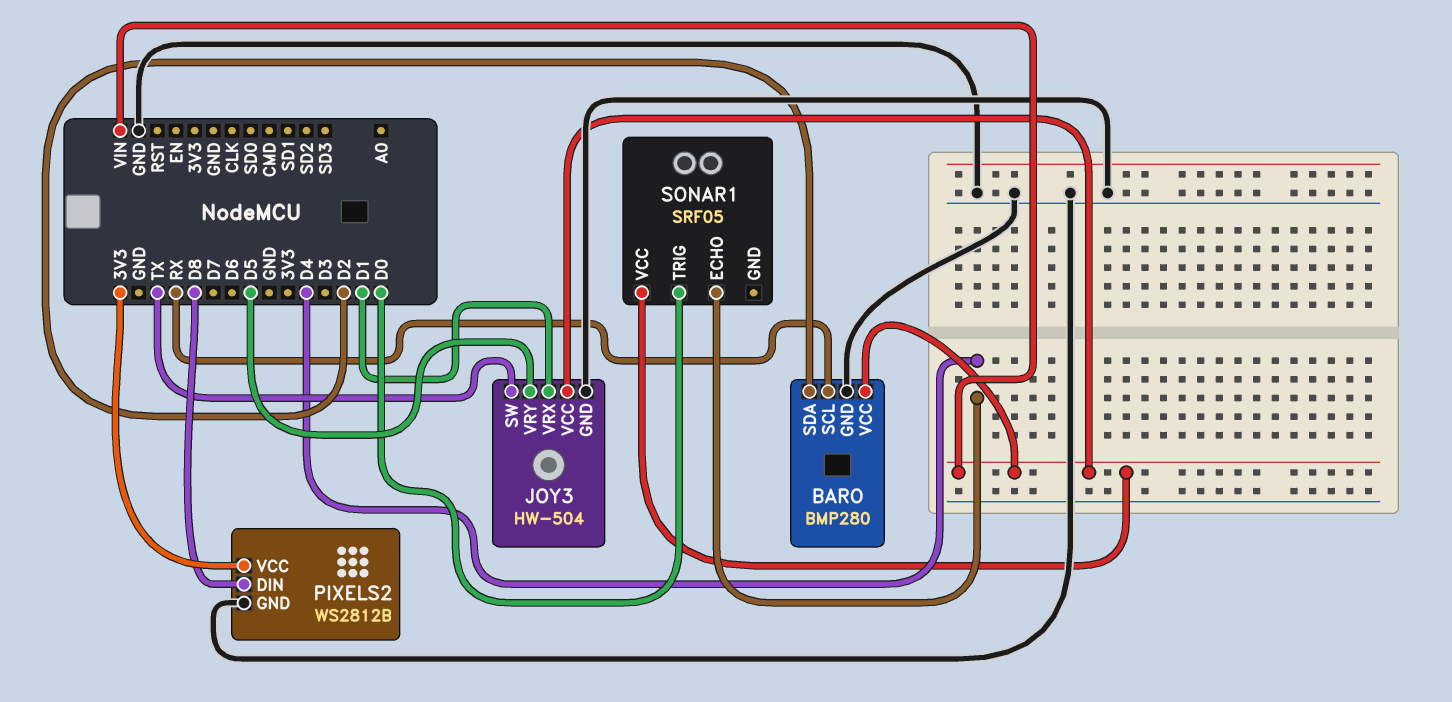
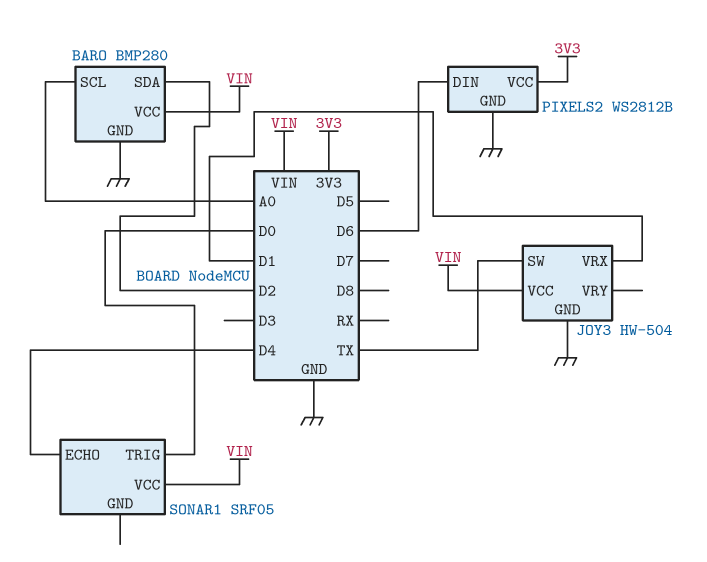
BARO pin SCL: RX -> A0
JOY3 pin VRY: D5 -> none
PIXELS2 pin DIN: D8 -> D6

